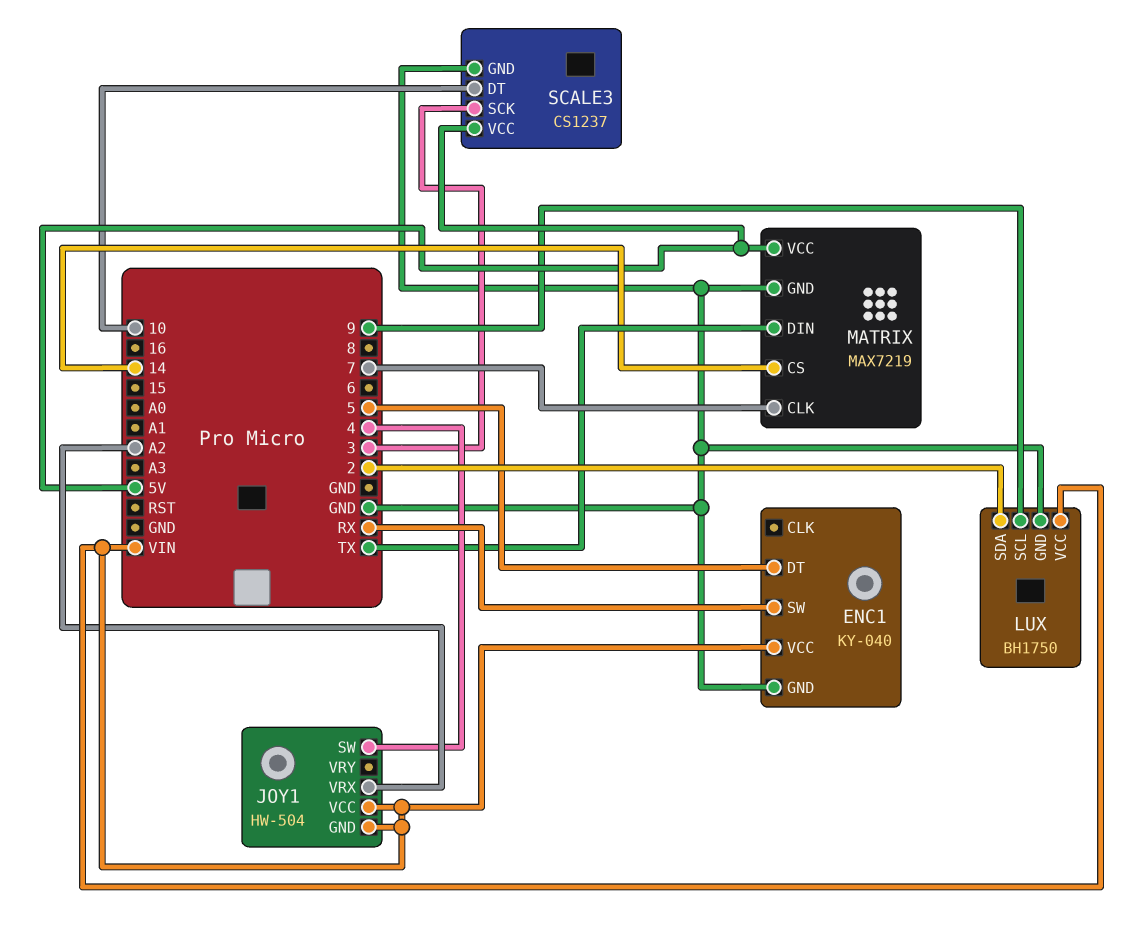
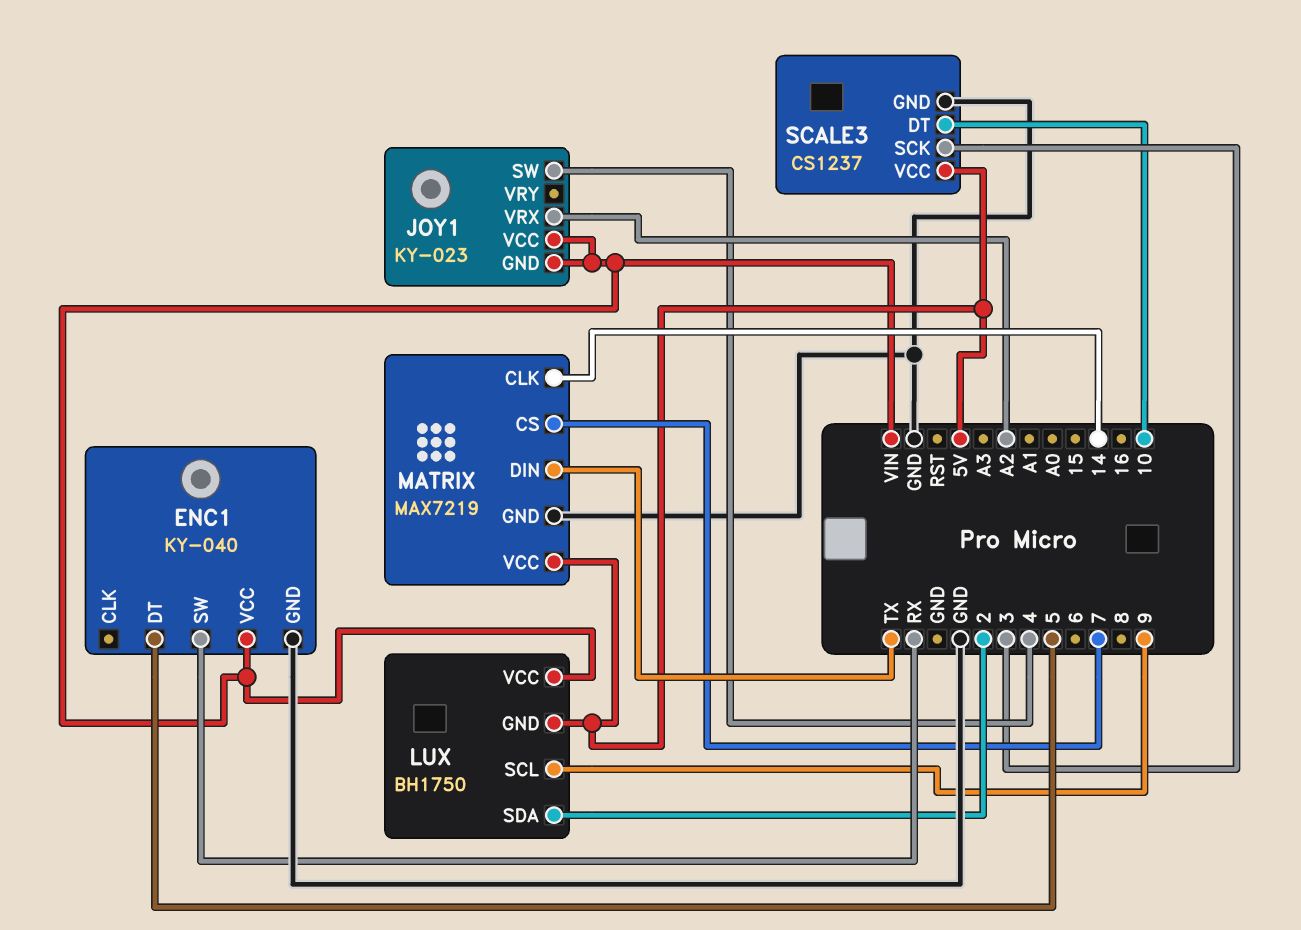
JOY1: HW-504 -> KY-023
LUX pin GND: GND -> 5V
MATRIX pin CLK: 7 -> 14
MATRIX pin CS: 14 -> 7

